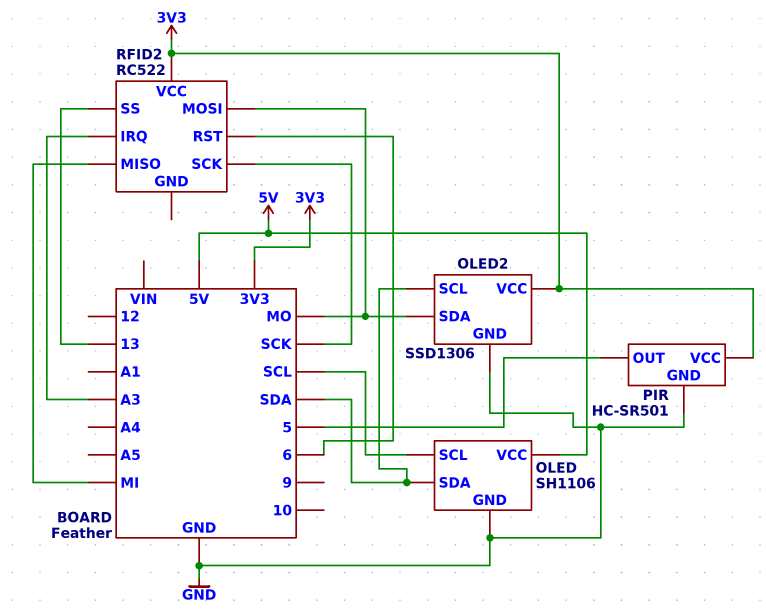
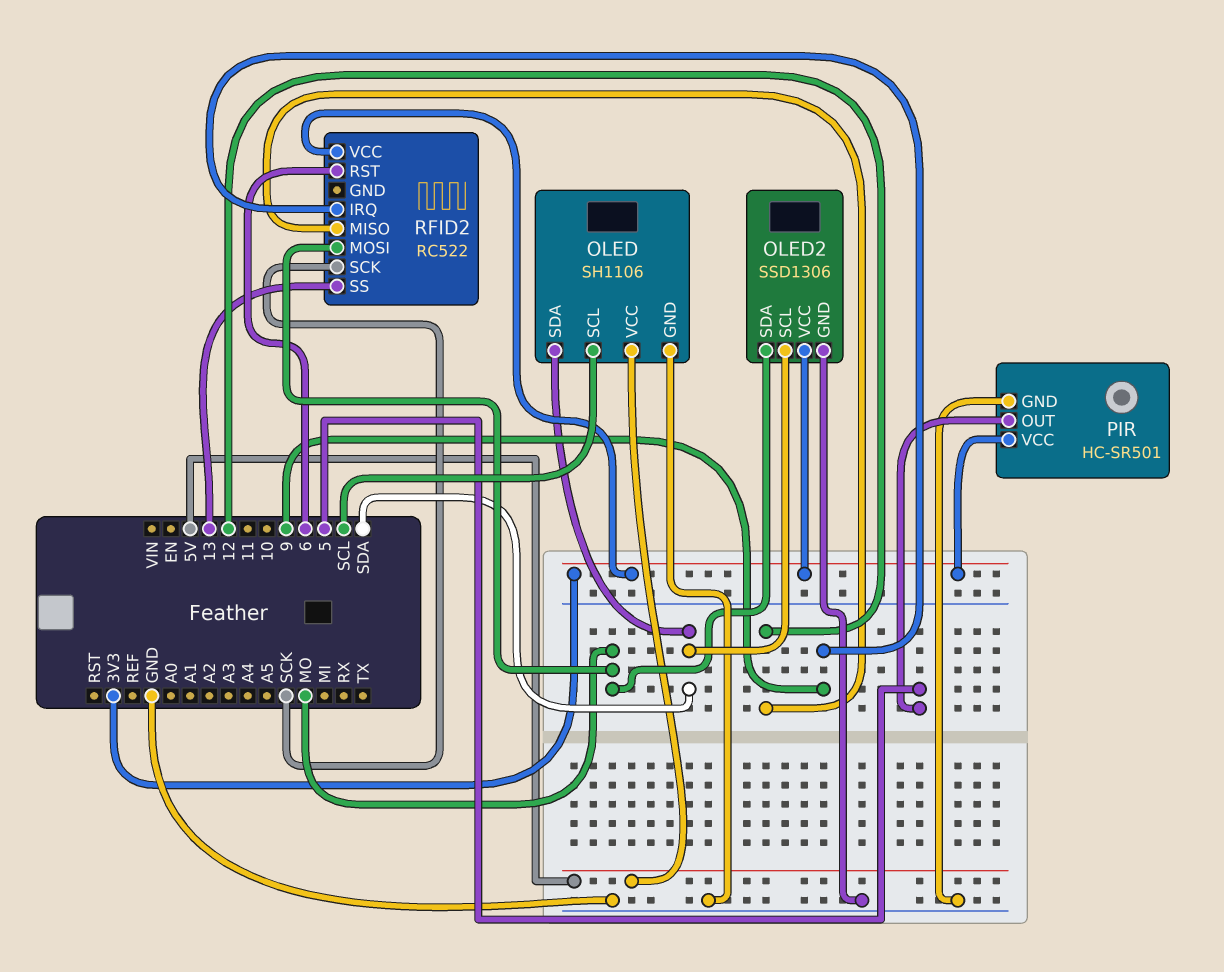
RFID2 pin IRQ: A3 -> 9
RFID2 pin MISO: MI -> 12

